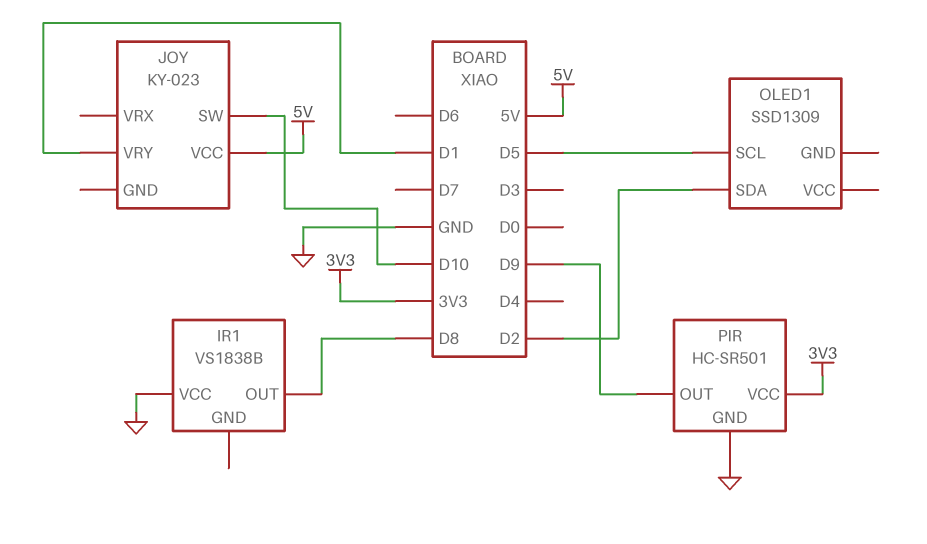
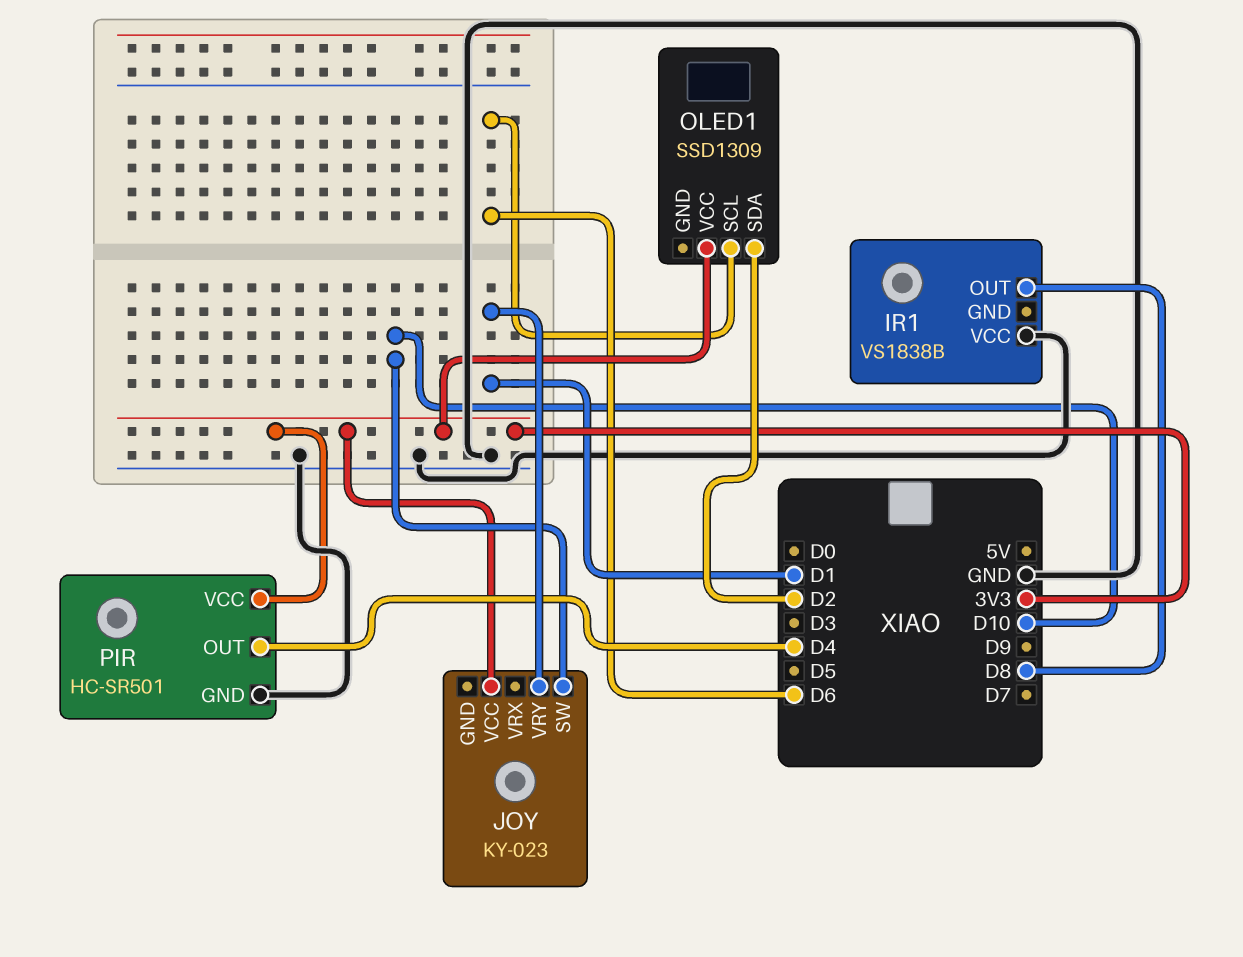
JOY pin VCC: 5V -> 3V3
OLED1 pin SCL: D5 -> D6
OLED1 pin VCC: none -> 3V3
PIR pin OUT: D9 -> D4

